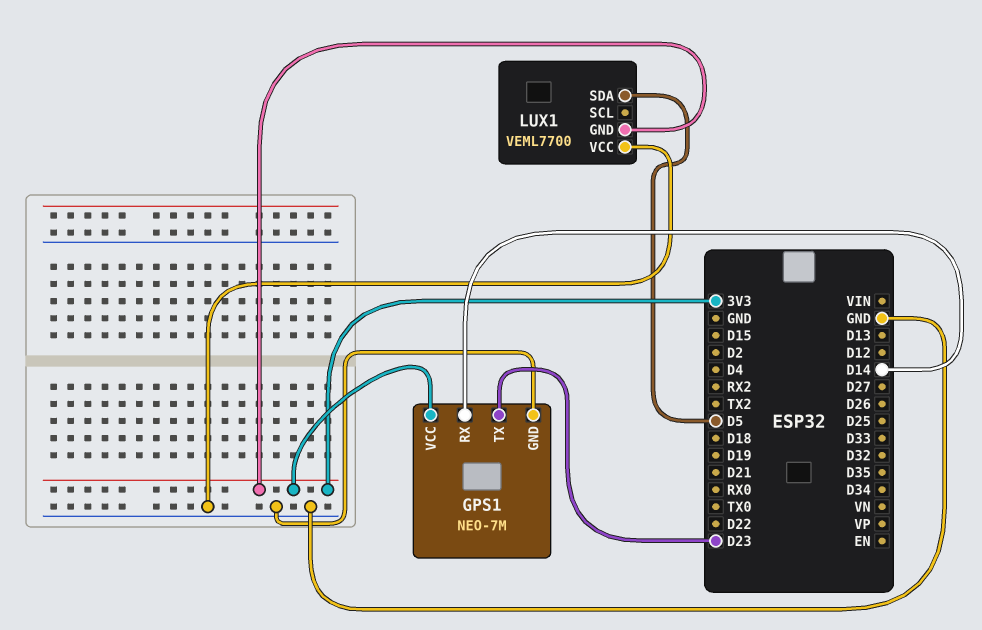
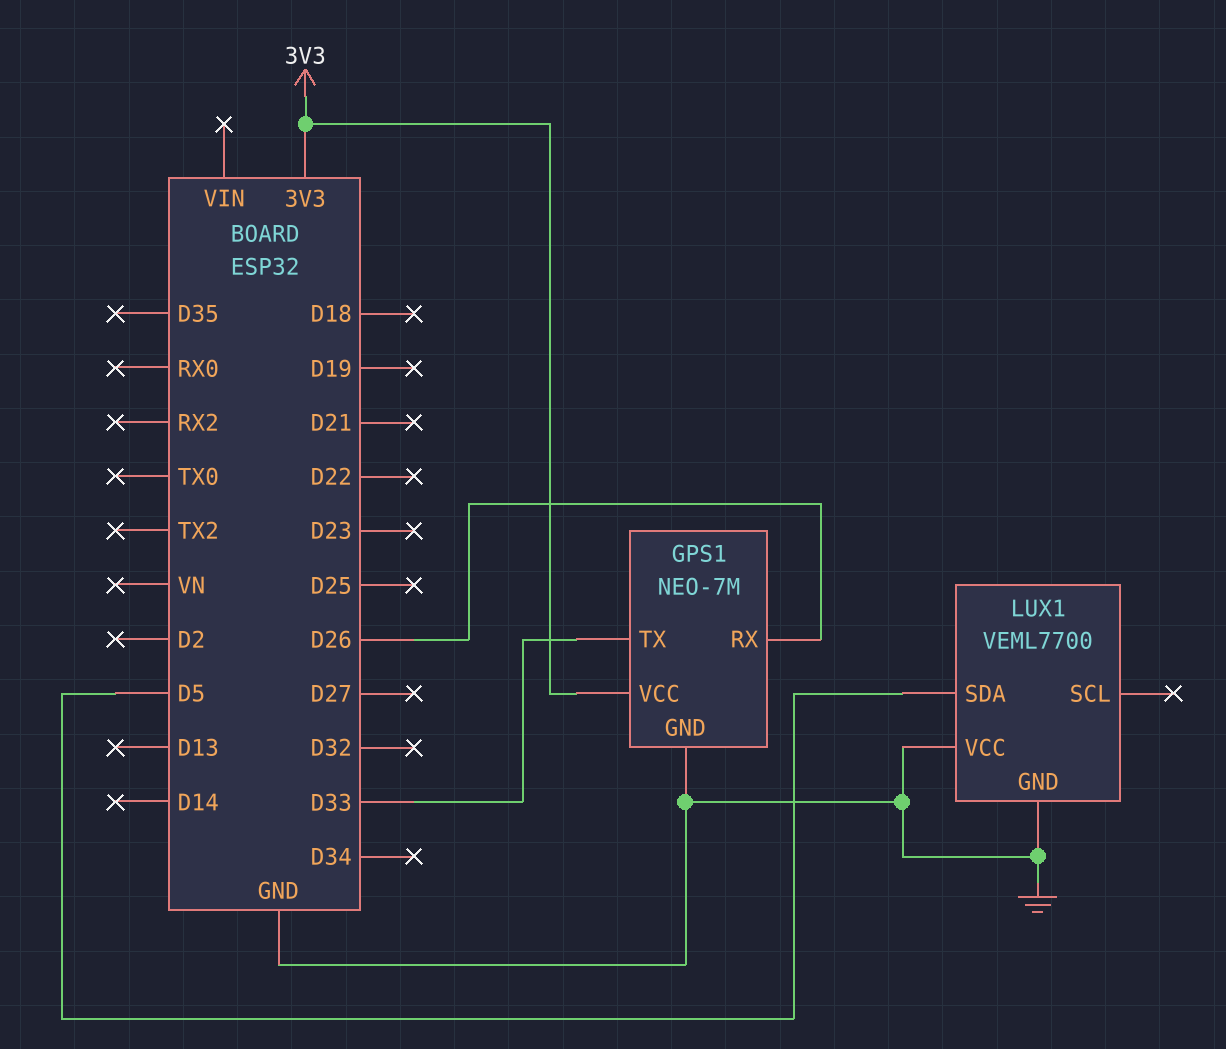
GPS1 pin RX: D14 -> D26
GPS1 pin TX: D23 -> D33
LUX1 pin GND: 3V3 -> GND

